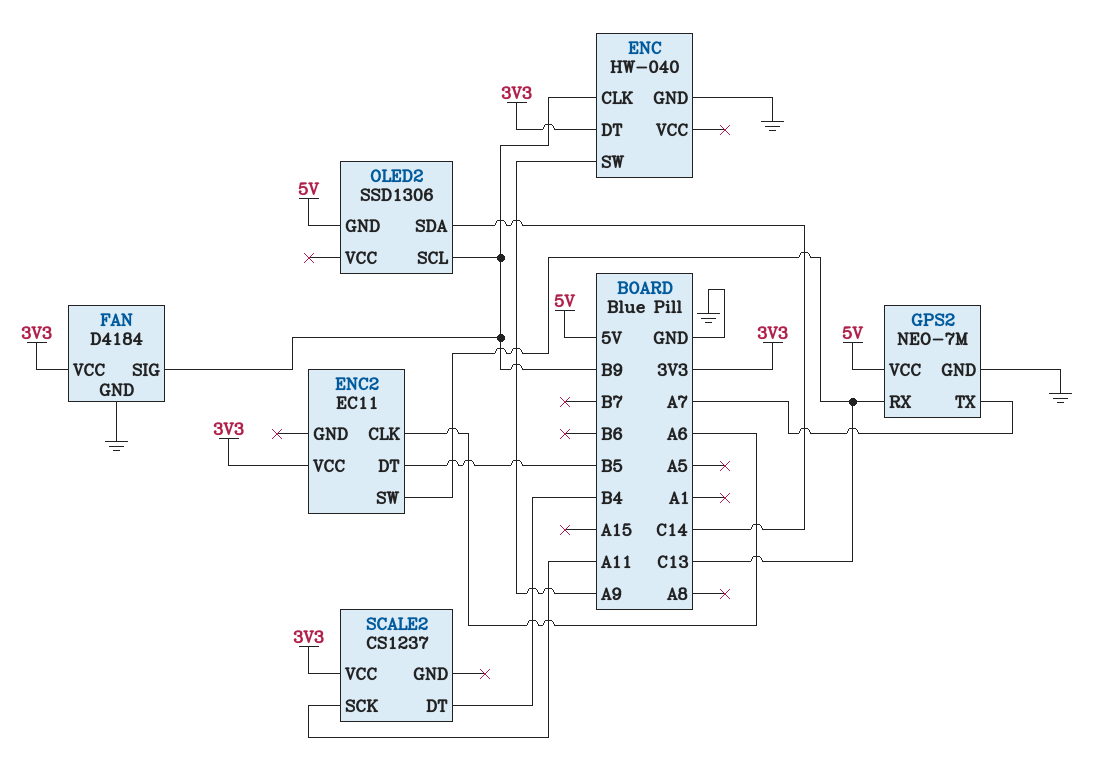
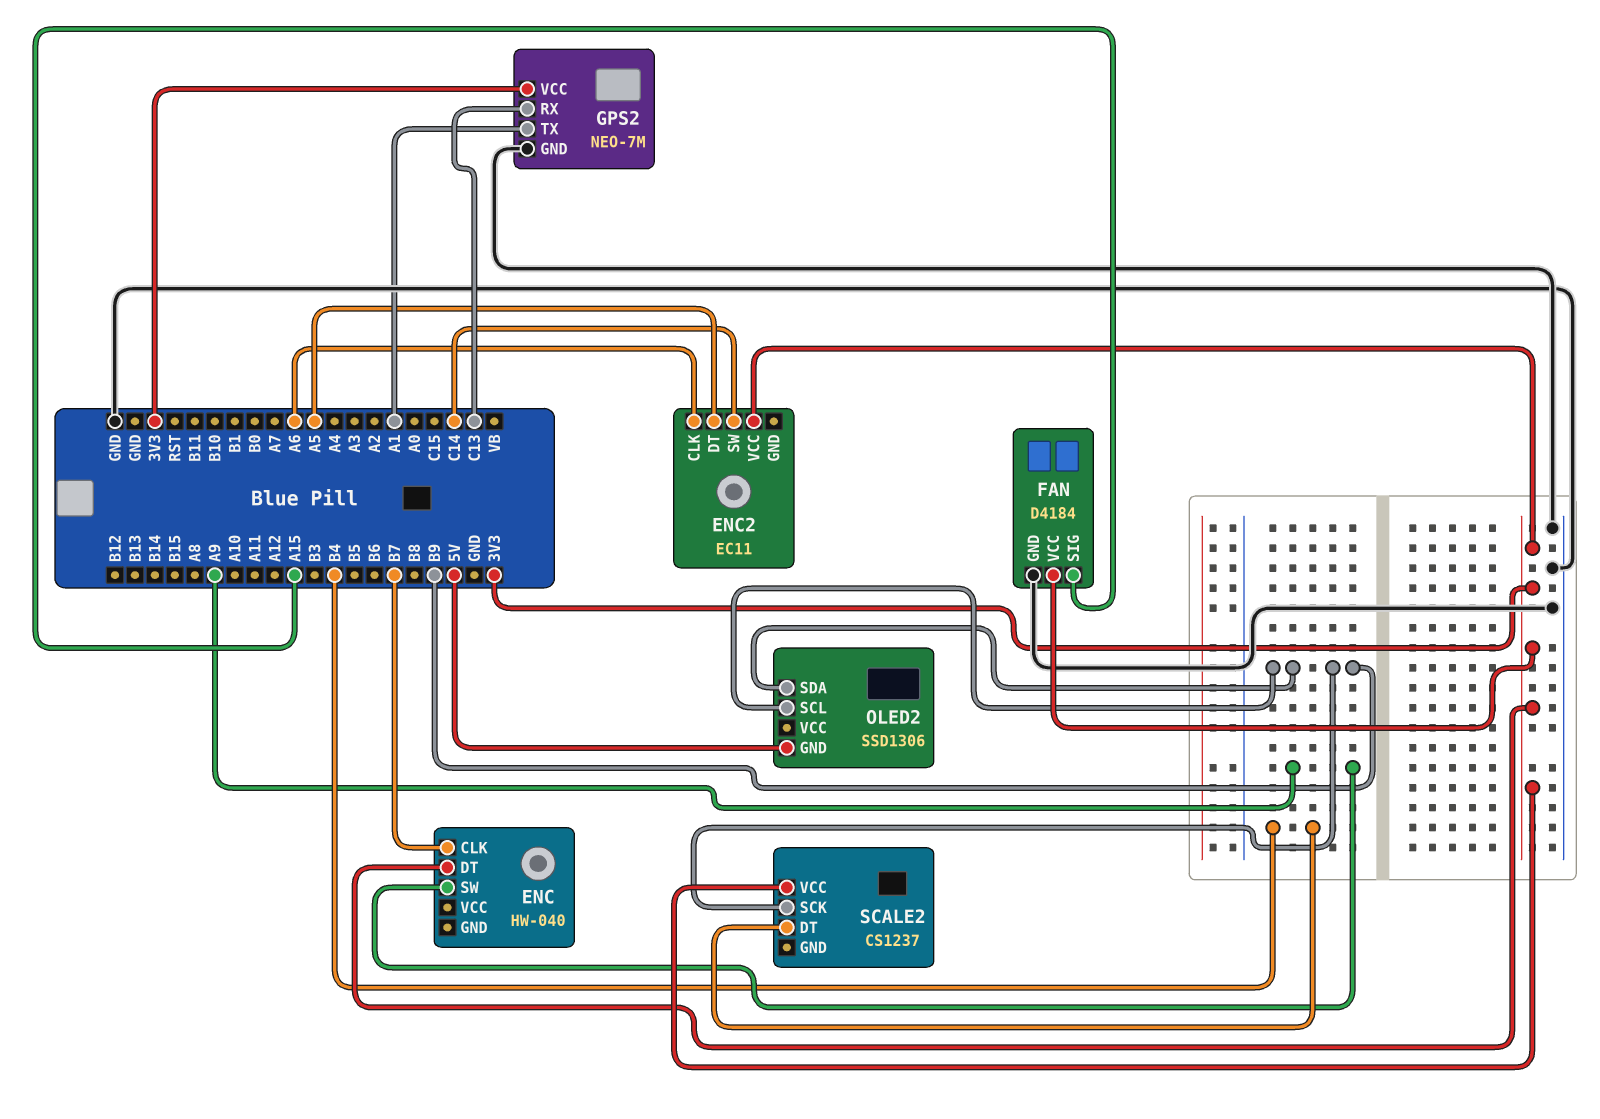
ENC pin CLK: B9 -> B7
ENC pin GND: GND -> none
ENC2 pin DT: B5 -> A5
ENC2 pin SW: C13 -> C14
FAN pin SIG: B9 -> A15
GPS2 pin TX: A7 -> A1
GPS2 pin VCC: 5V -> 3V3
OLED2 pin SDA: C14 -> B9
SCALE2 pin SCK: A11 -> B9

